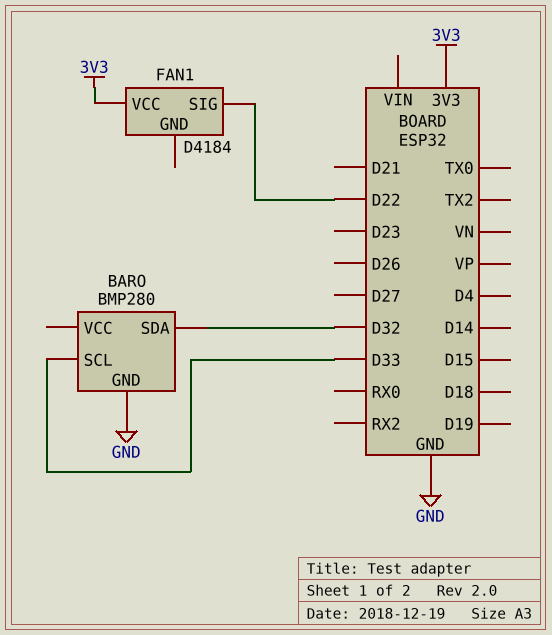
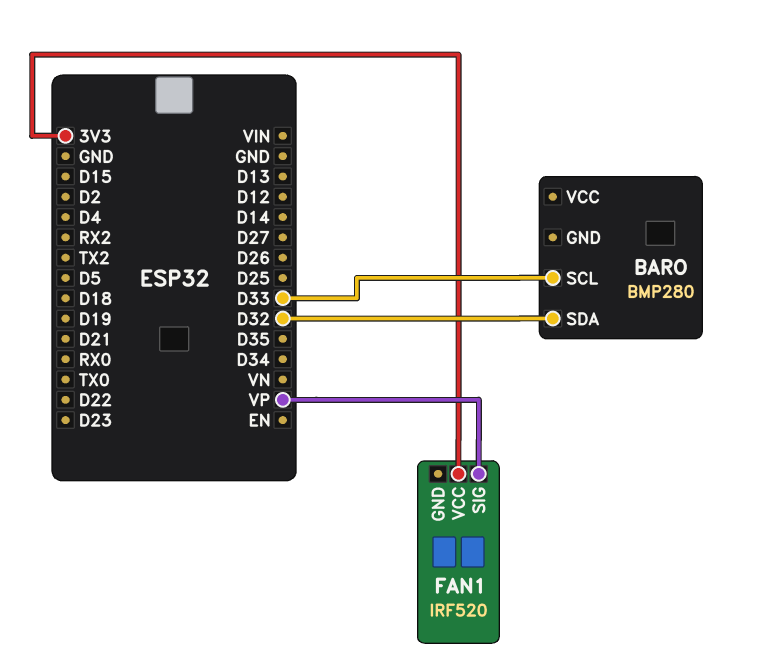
BARO pin GND: GND -> none
FAN1: D4184 -> IRF520
FAN1 pin SIG: D22 -> VP

